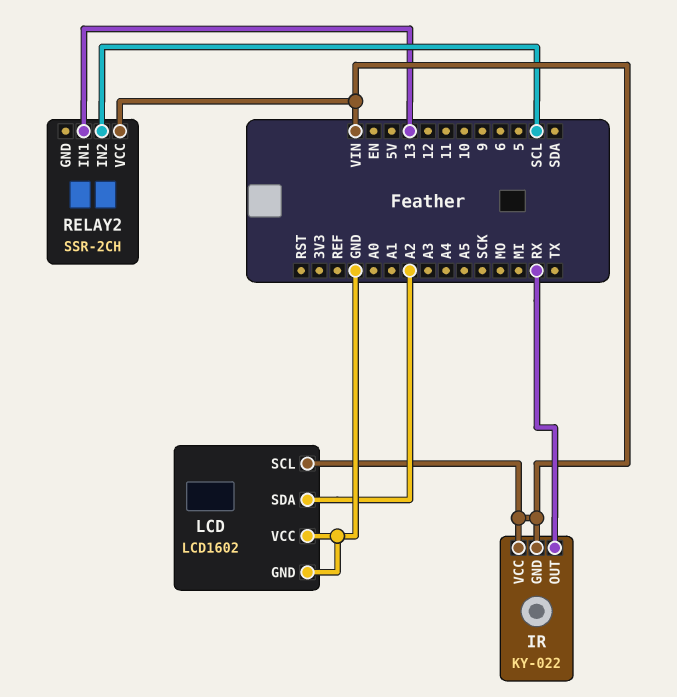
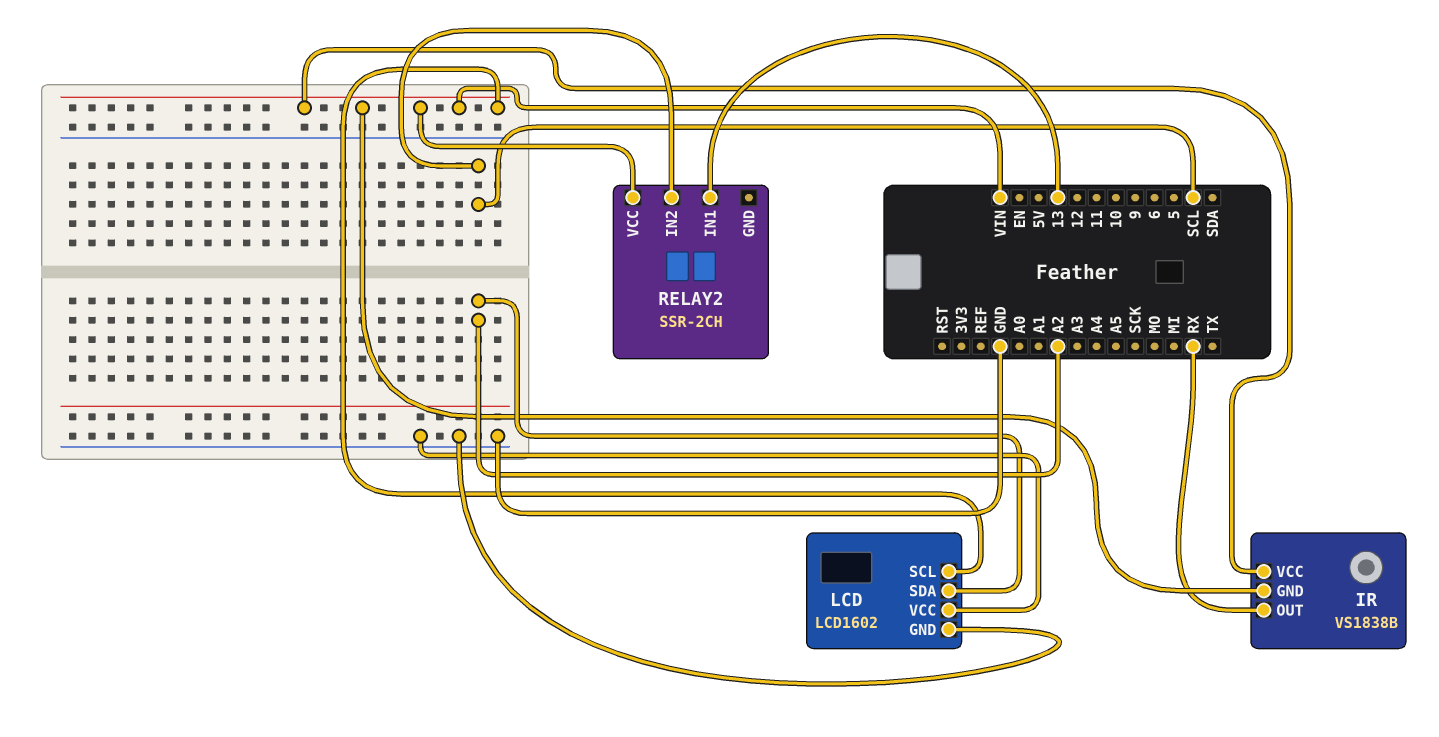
IR: KY-022 -> VS1838B

